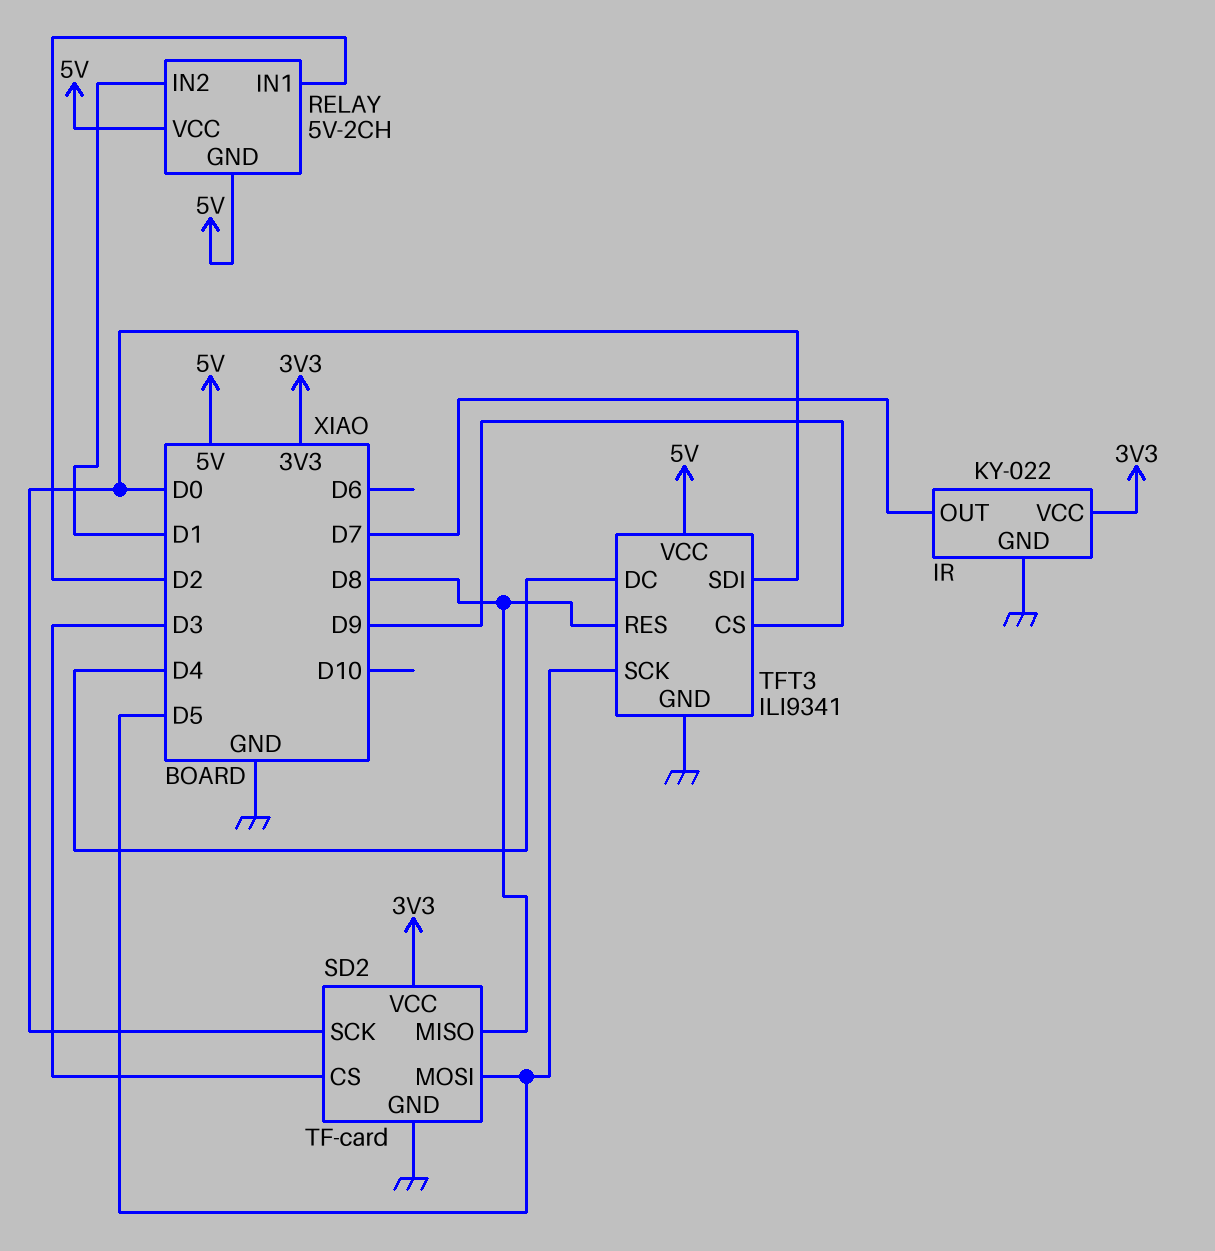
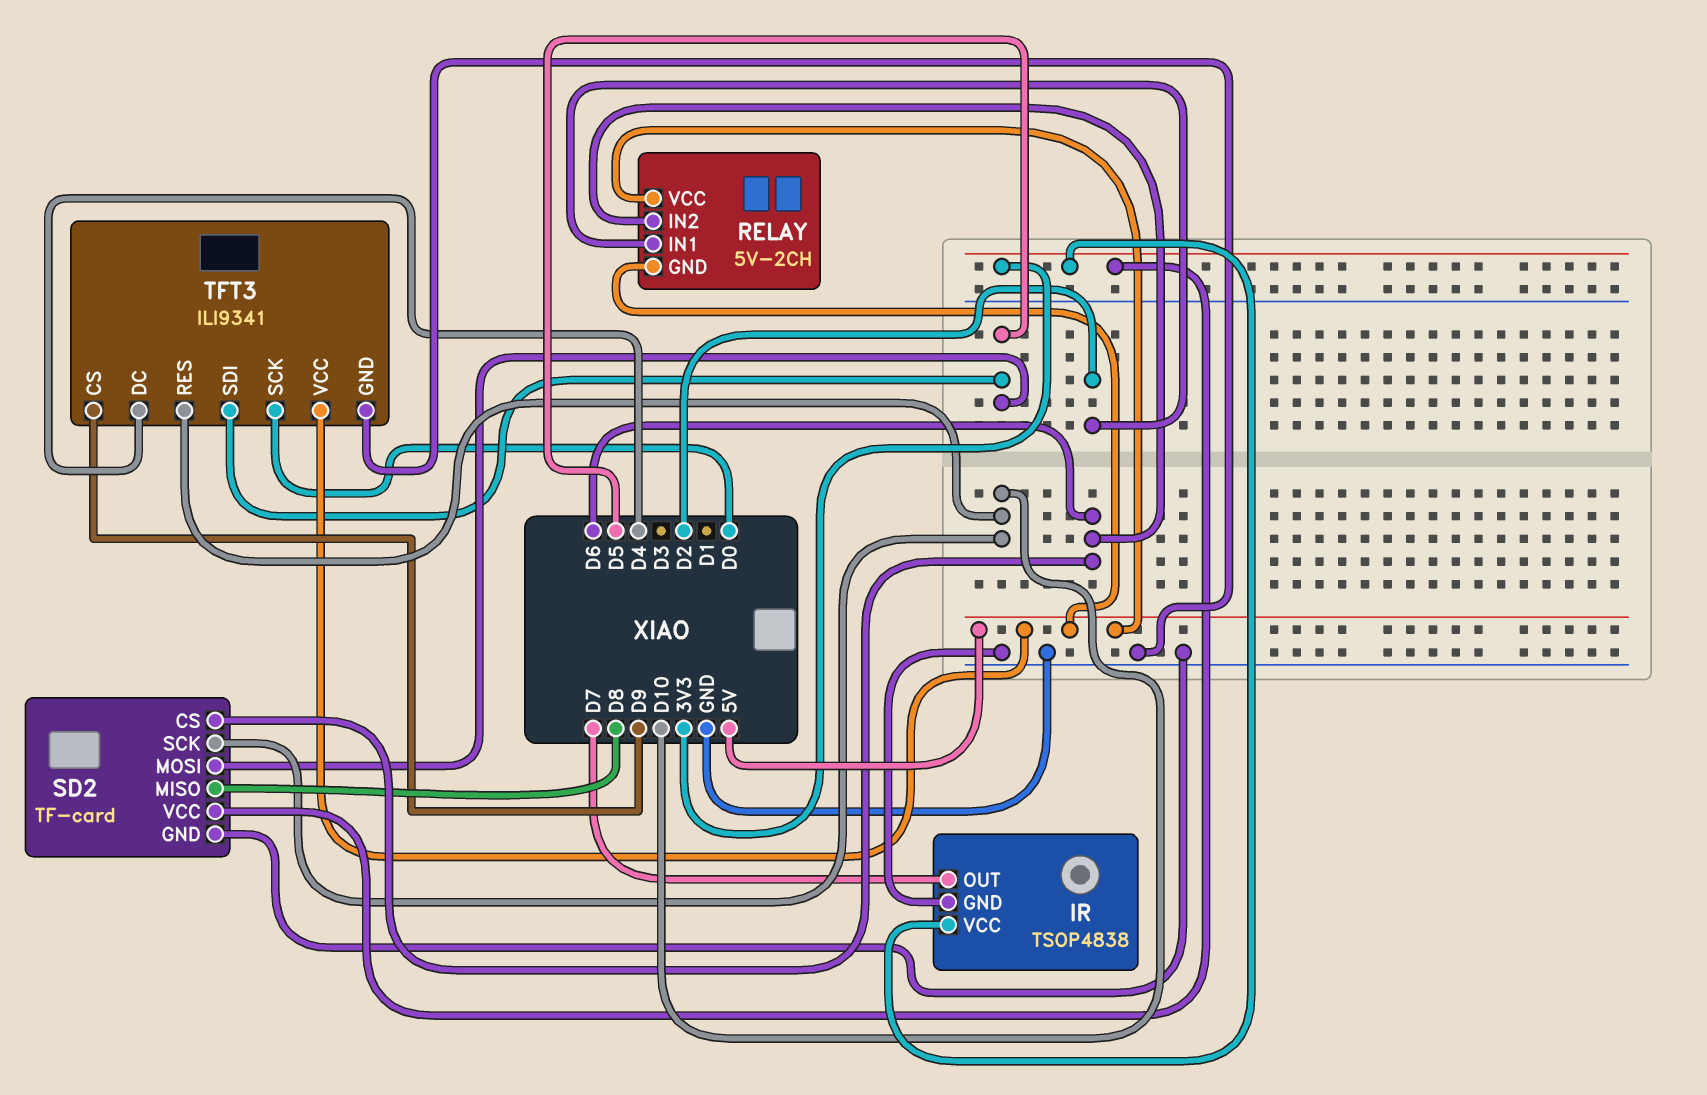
IR: KY-022 -> TSOP4838
RELAY pin IN2: D1 -> D6
SD2 pin CS: D3 -> D6
SD2 pin SCK: D0 -> D10
TFT3 pin RES: D8 -> D10
TFT3 pin SCK: D5 -> D0
TFT3 pin SDI: D0 -> D5

